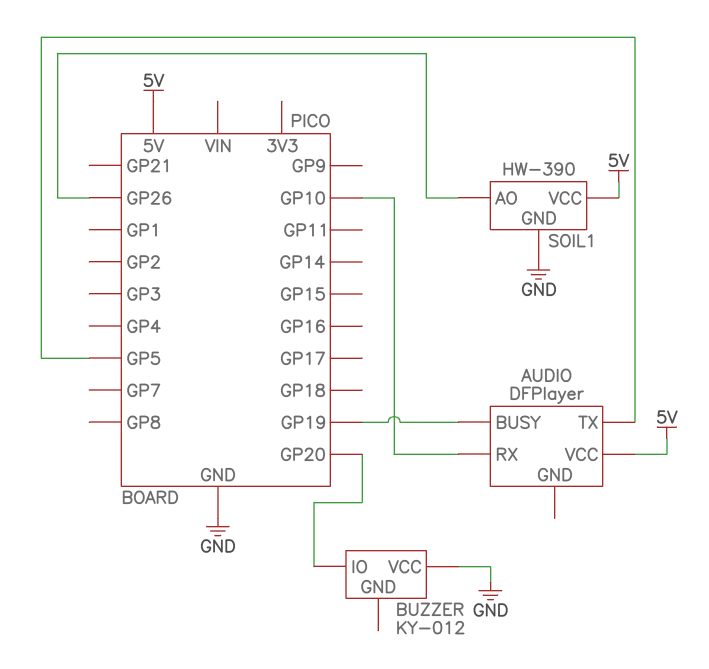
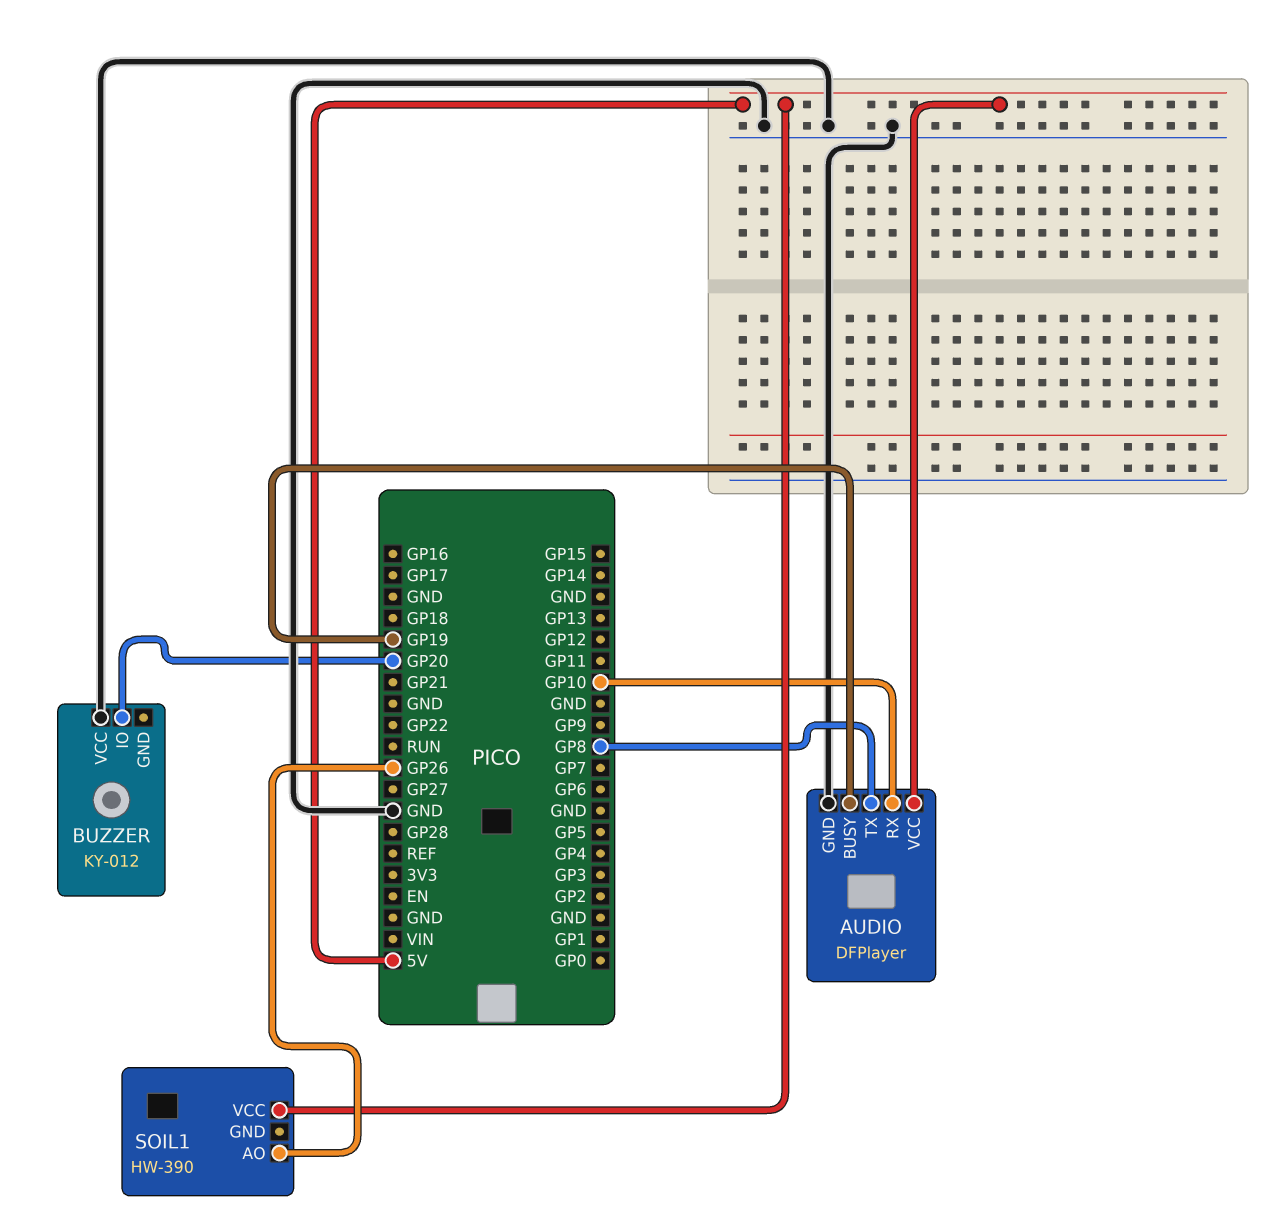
AUDIO pin GND: none -> GND
AUDIO pin TX: GP5 -> GP8
SOIL1 pin GND: GND -> none

